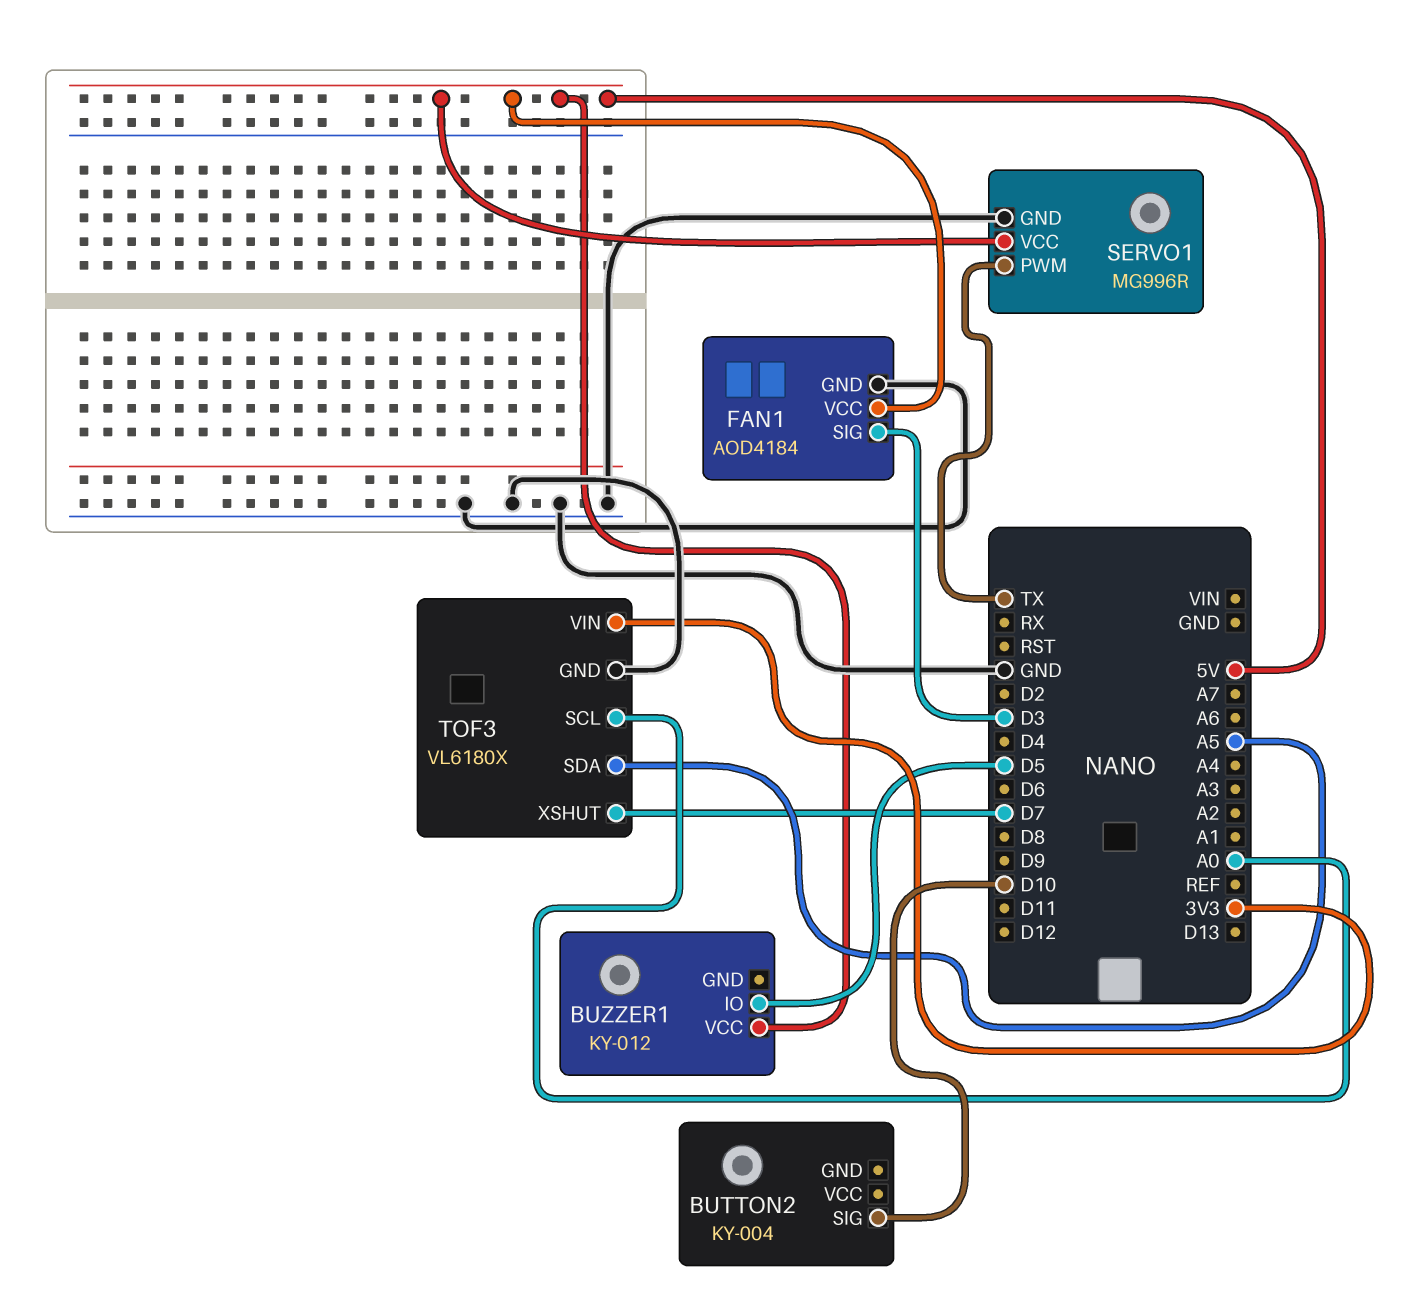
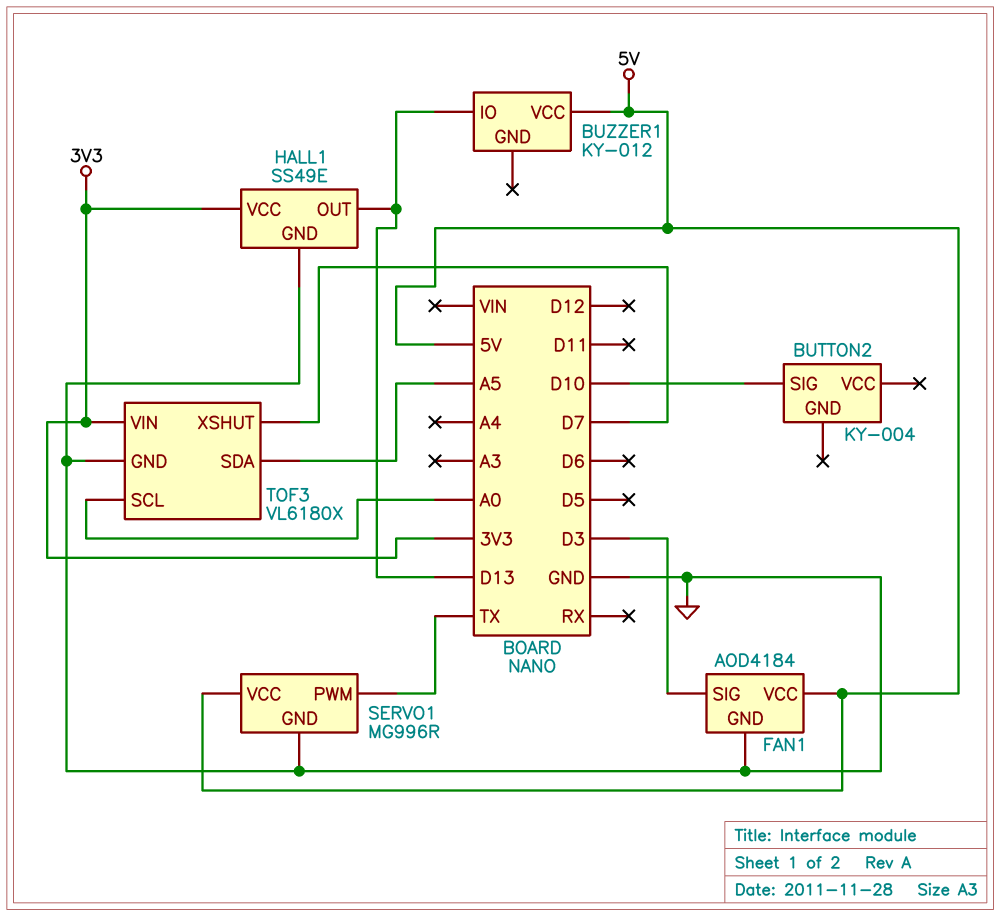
BUZZER1 pin IO: D5 -> D13
HALL1: none -> SS49E
HALL1 pin GND: none -> GND
HALL1 pin OUT: none -> D13
HALL1 pin VCC: none -> 3V3

